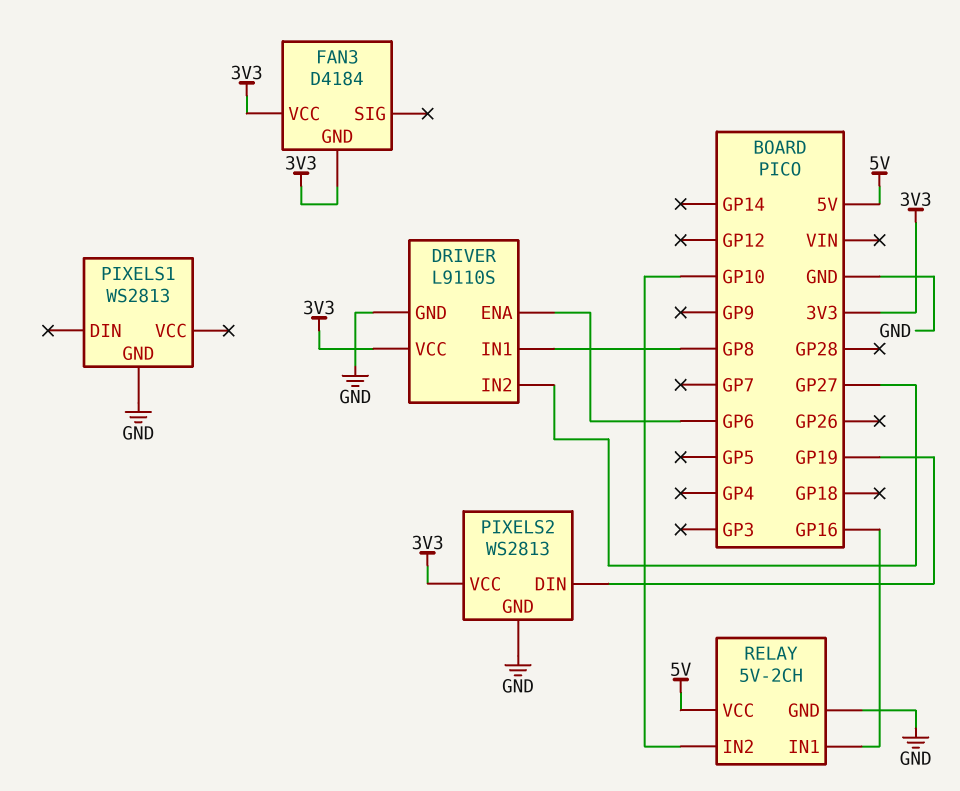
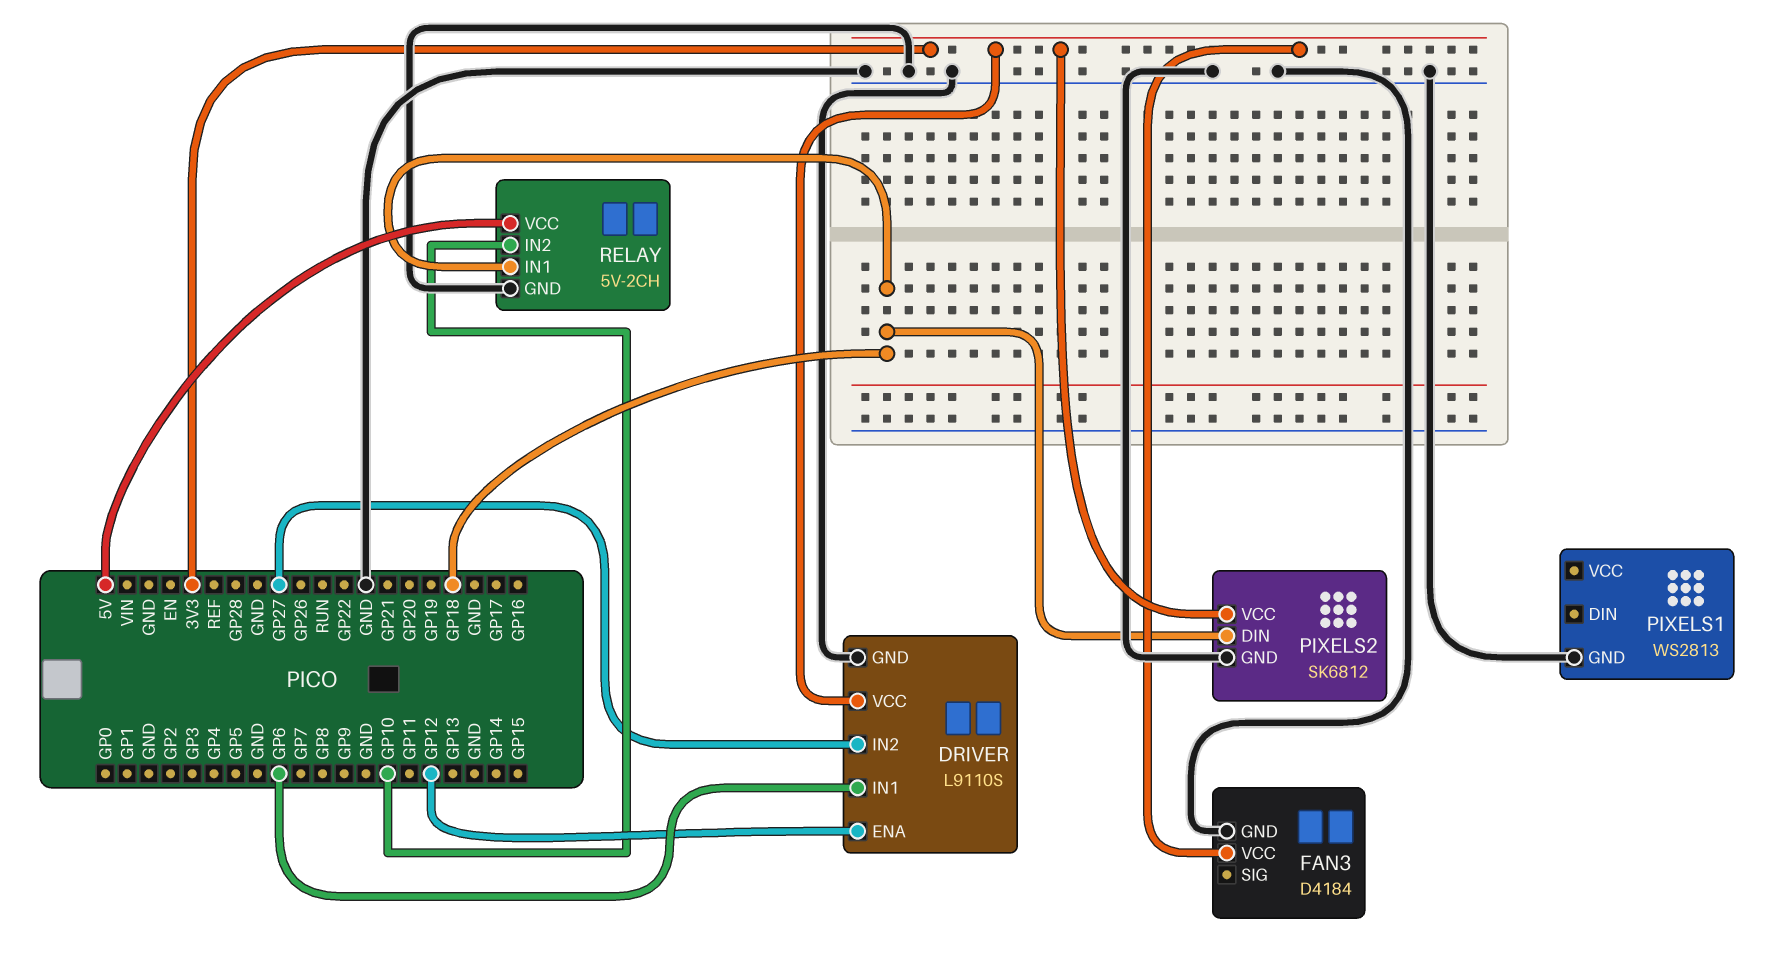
DRIVER pin ENA: GP6 -> GP12
DRIVER pin IN1: GP8 -> GP6
FAN3 pin GND: 3V3 -> GND
PIXELS2: WS2813 -> SK6812
PIXELS2 pin DIN: GP19 -> GP18
RELAY pin IN1: GP16 -> GP18

